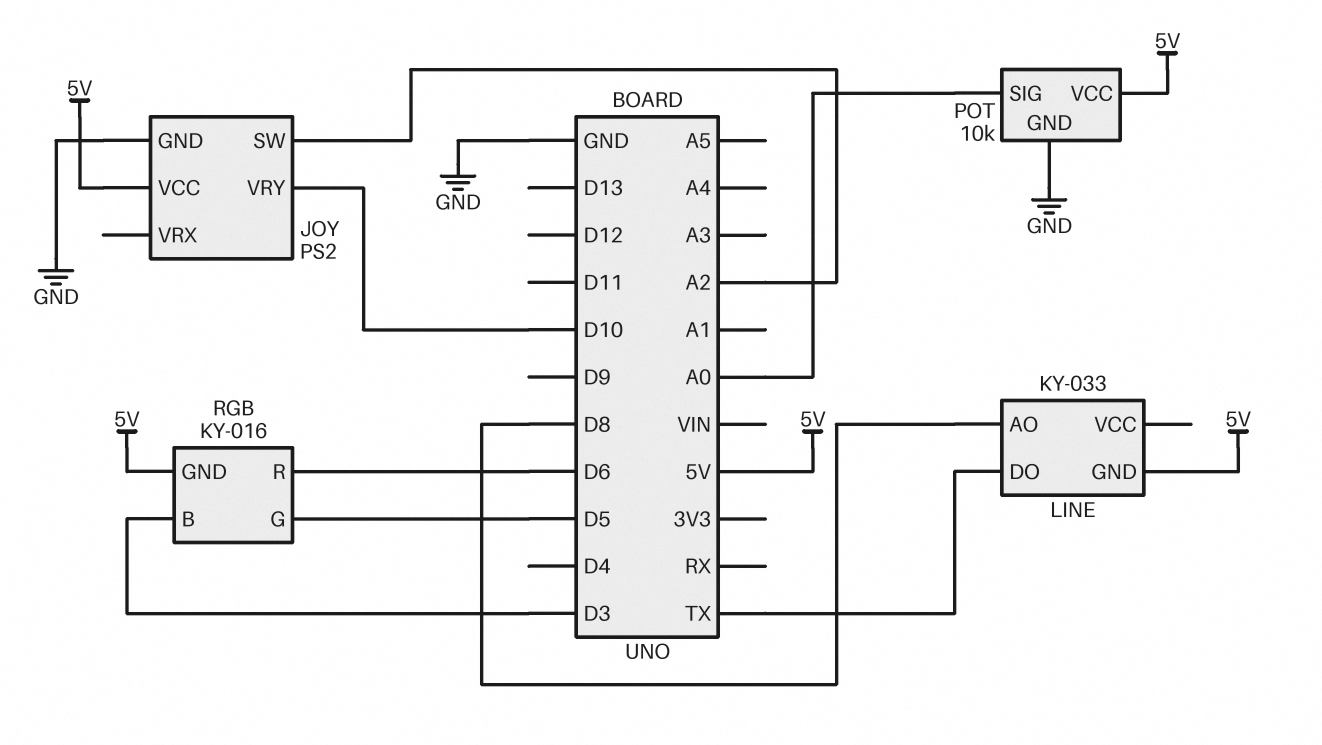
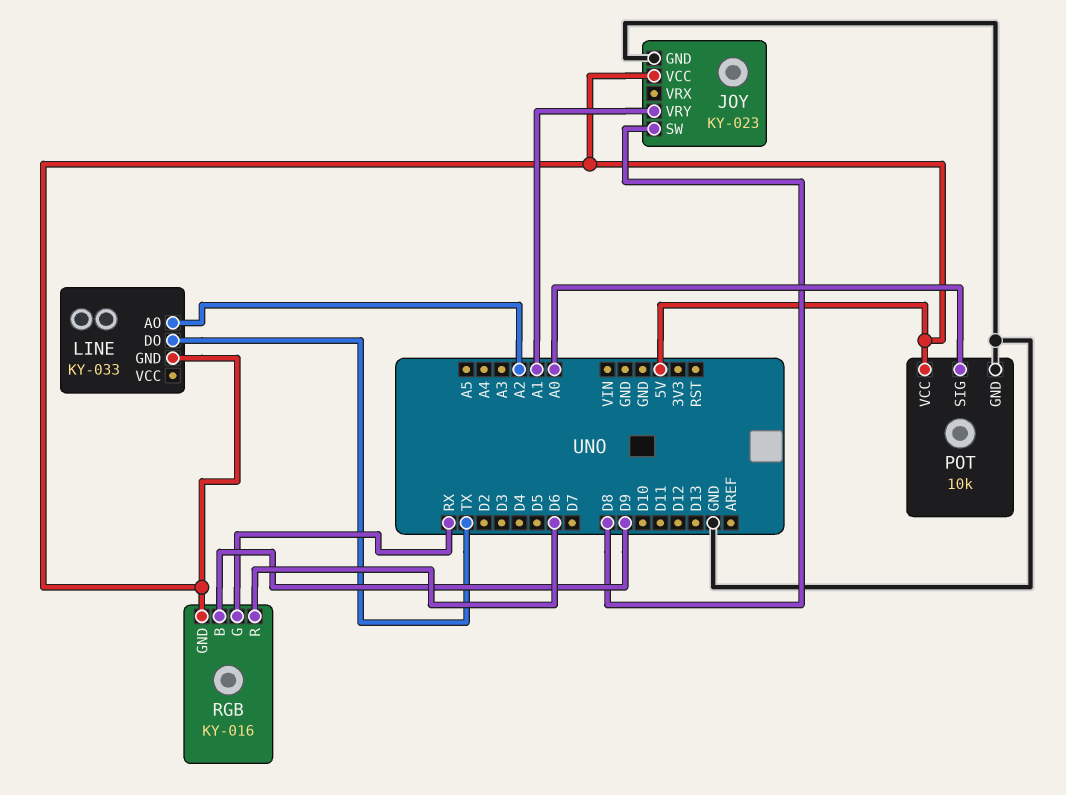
JOY: PS2 -> KY-023
JOY pin SW: A2 -> D8
JOY pin VRY: D10 -> A1
LINE pin AO: D8 -> A2
RGB pin B: D3 -> D9
RGB pin G: D5 -> RX

